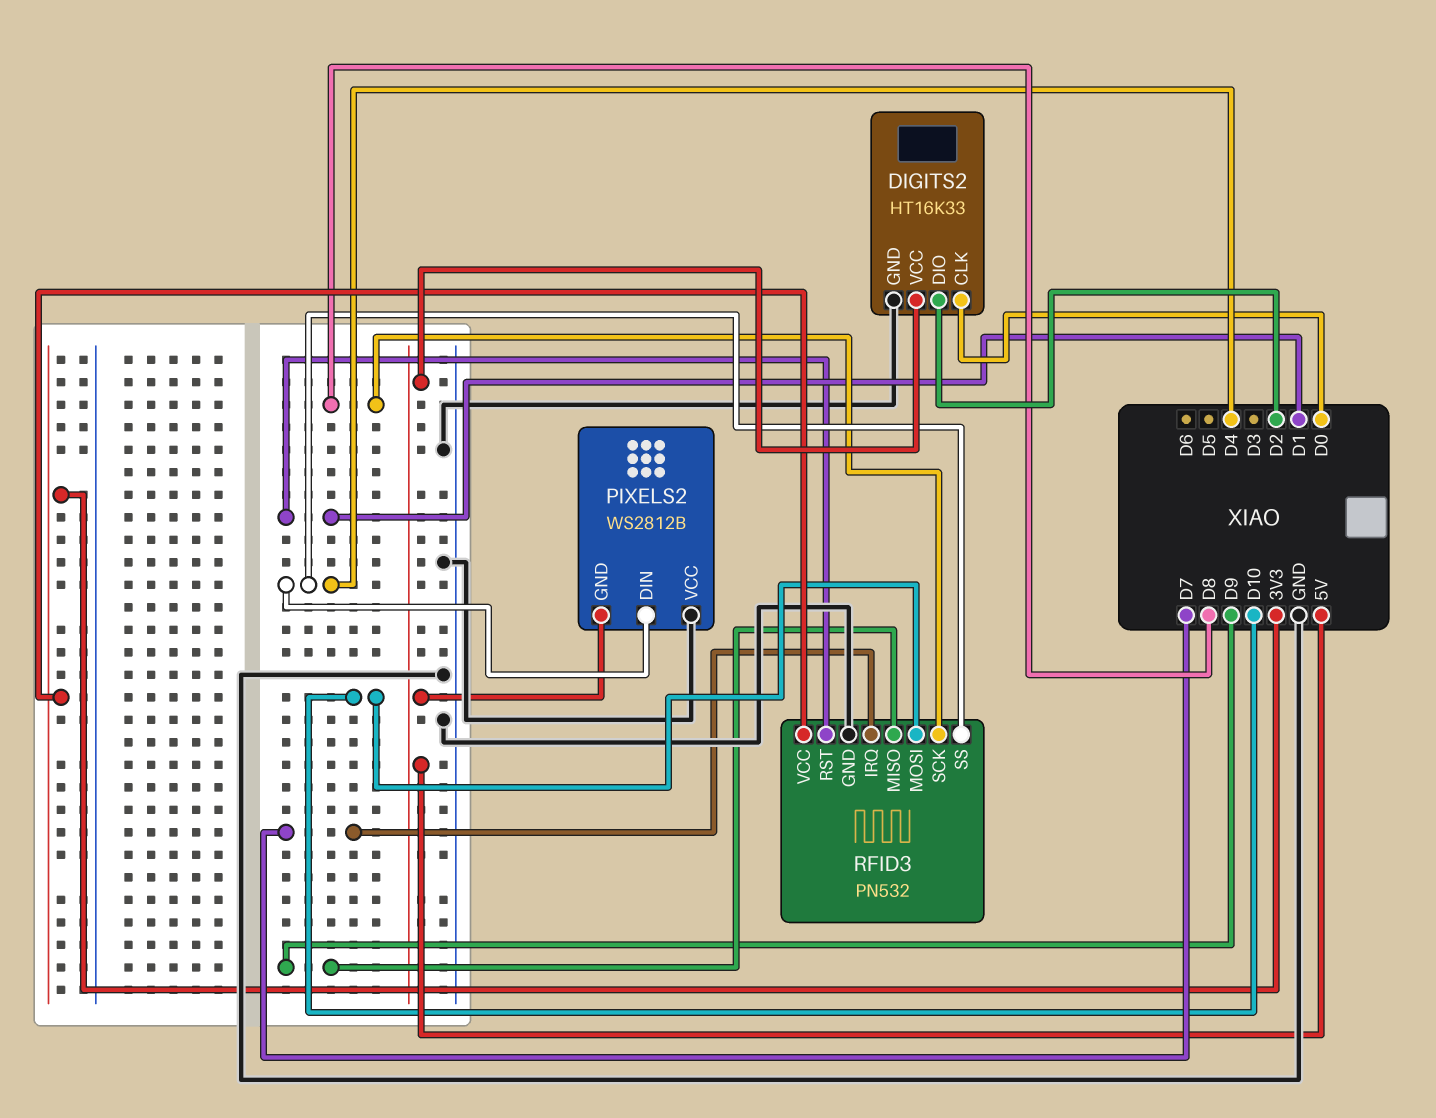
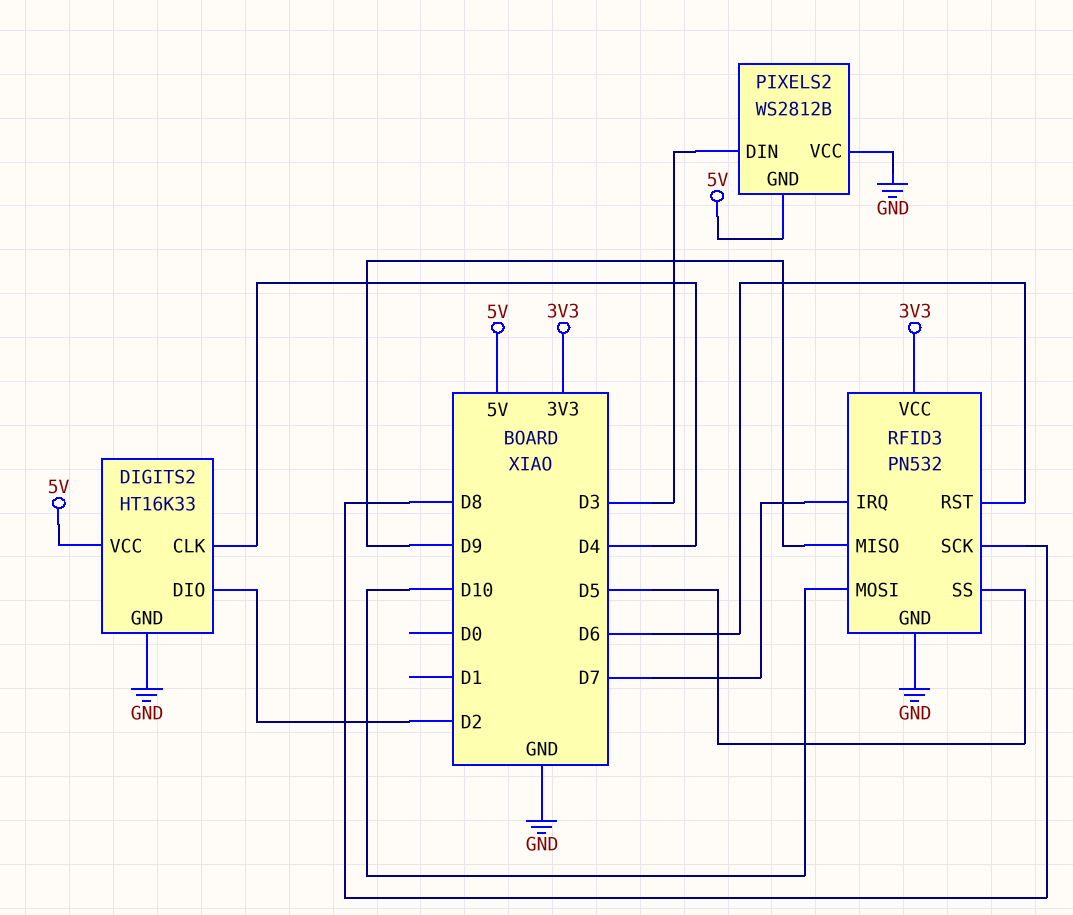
DIGITS2 pin CLK: D0 -> D4
PIXELS2 pin DIN: D4 -> D3
RFID3 pin RST: D1 -> D6
RFID3 pin SS: D4 -> D5

